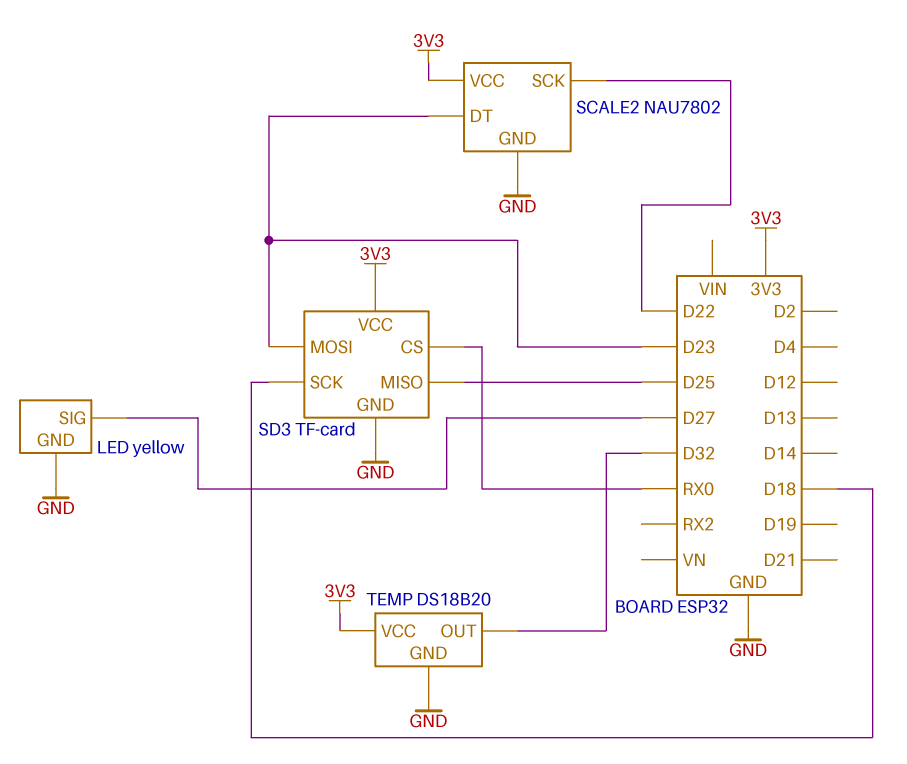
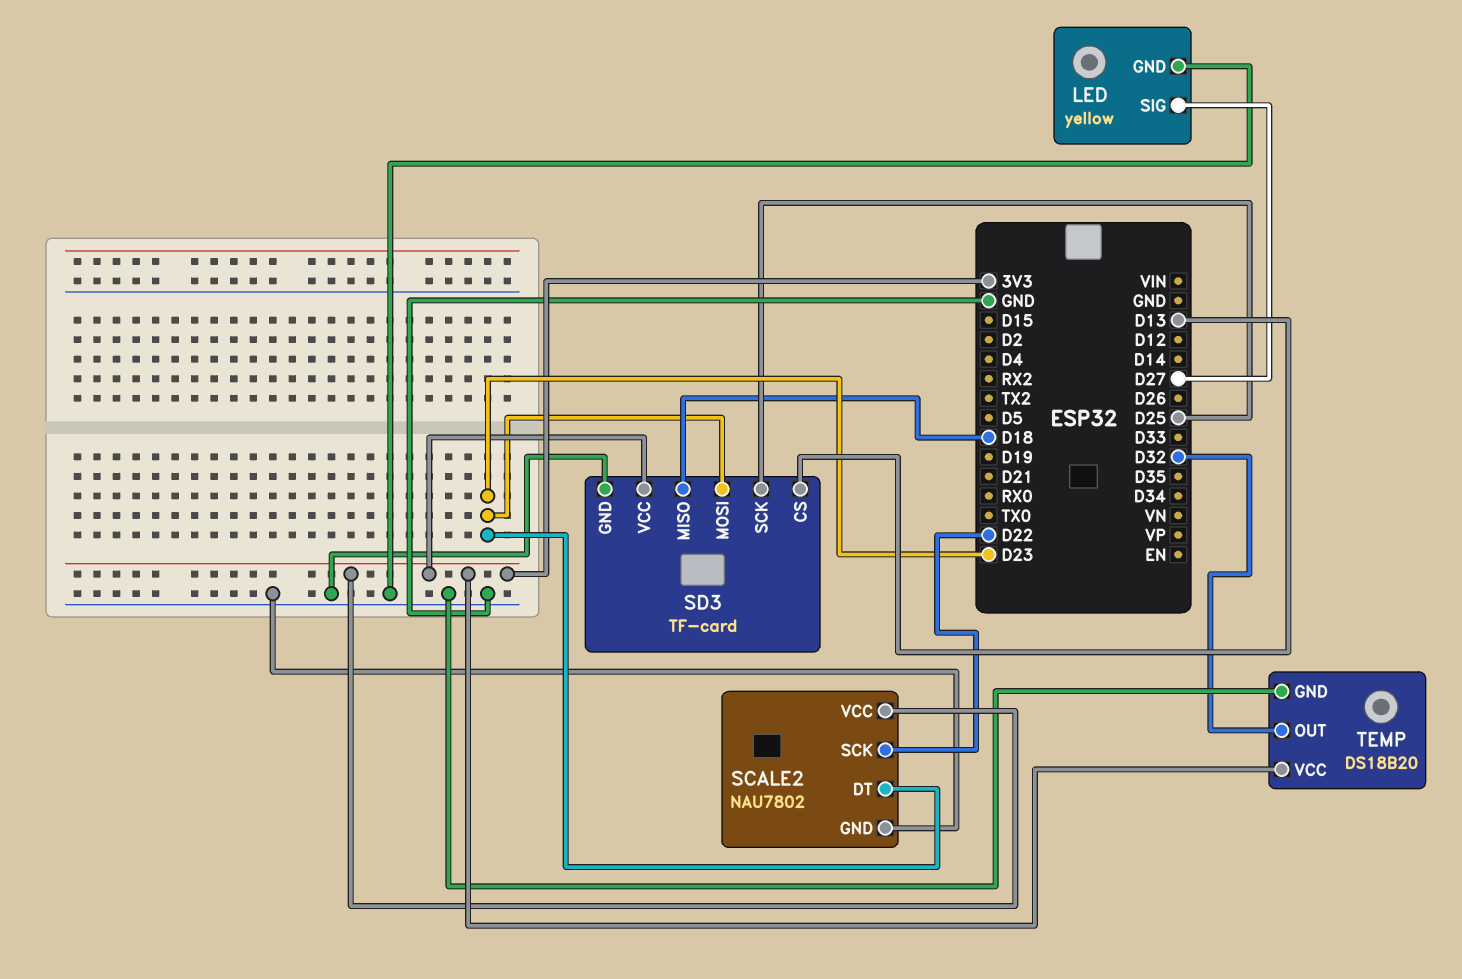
SD3 pin CS: RX0 -> D13
SD3 pin MISO: D25 -> D18
SD3 pin SCK: D18 -> D25

